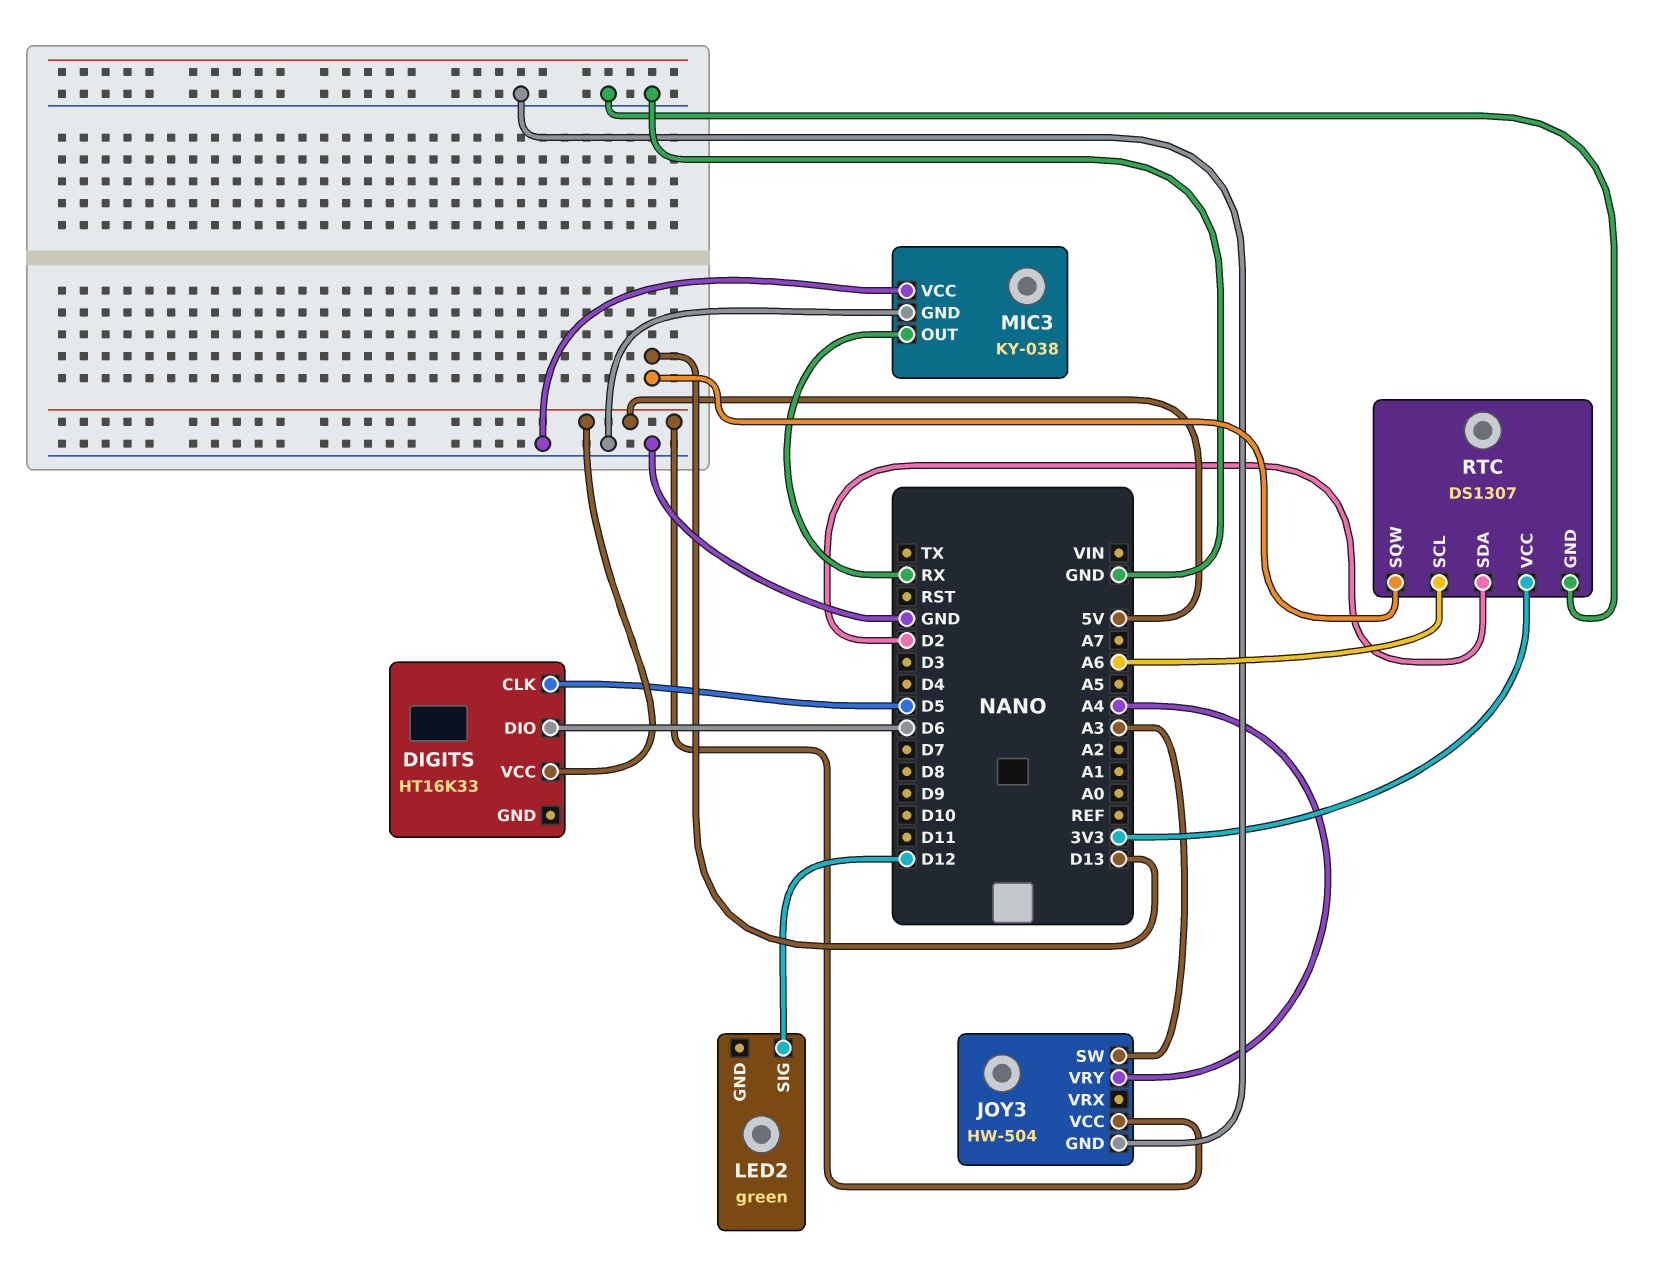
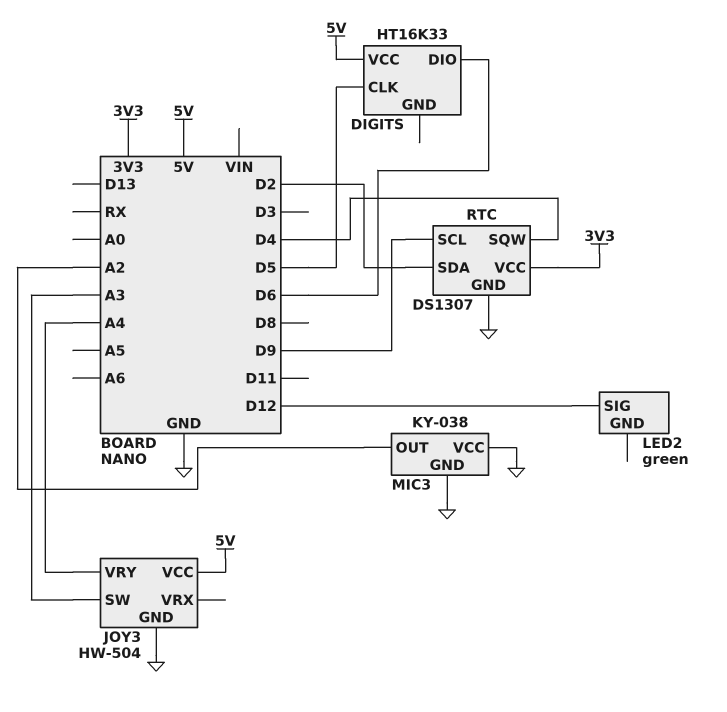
MIC3 pin OUT: RX -> A2
RTC pin SCL: A6 -> D9
RTC pin SQW: D13 -> D4

